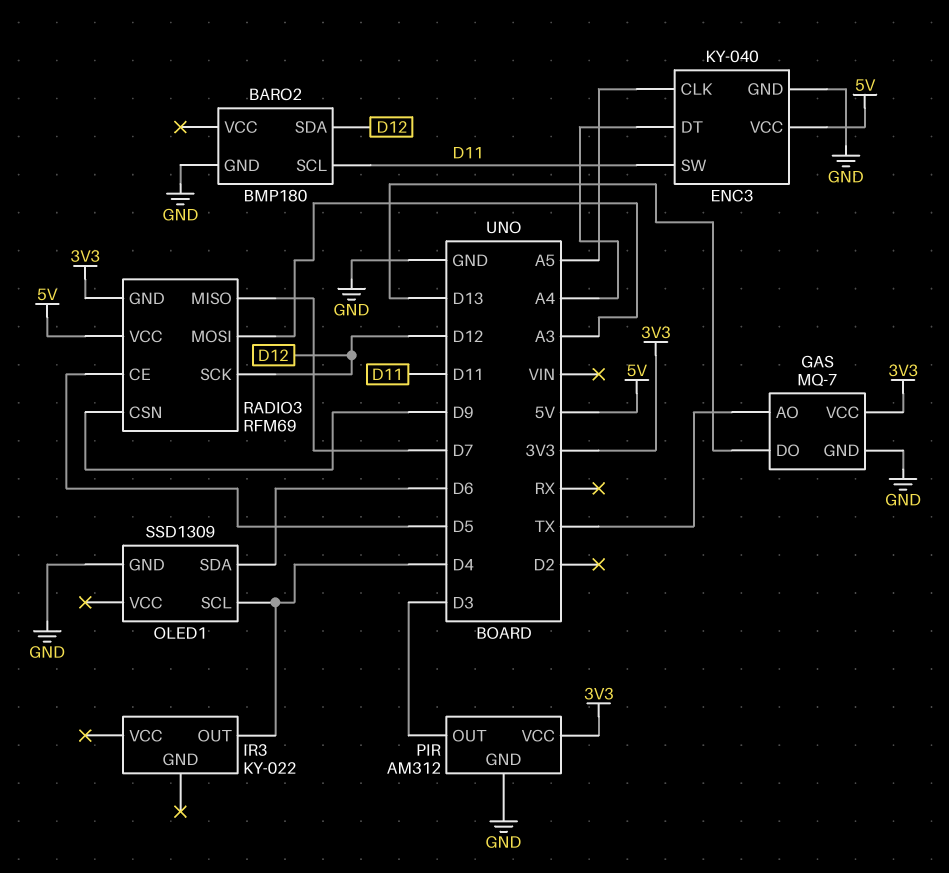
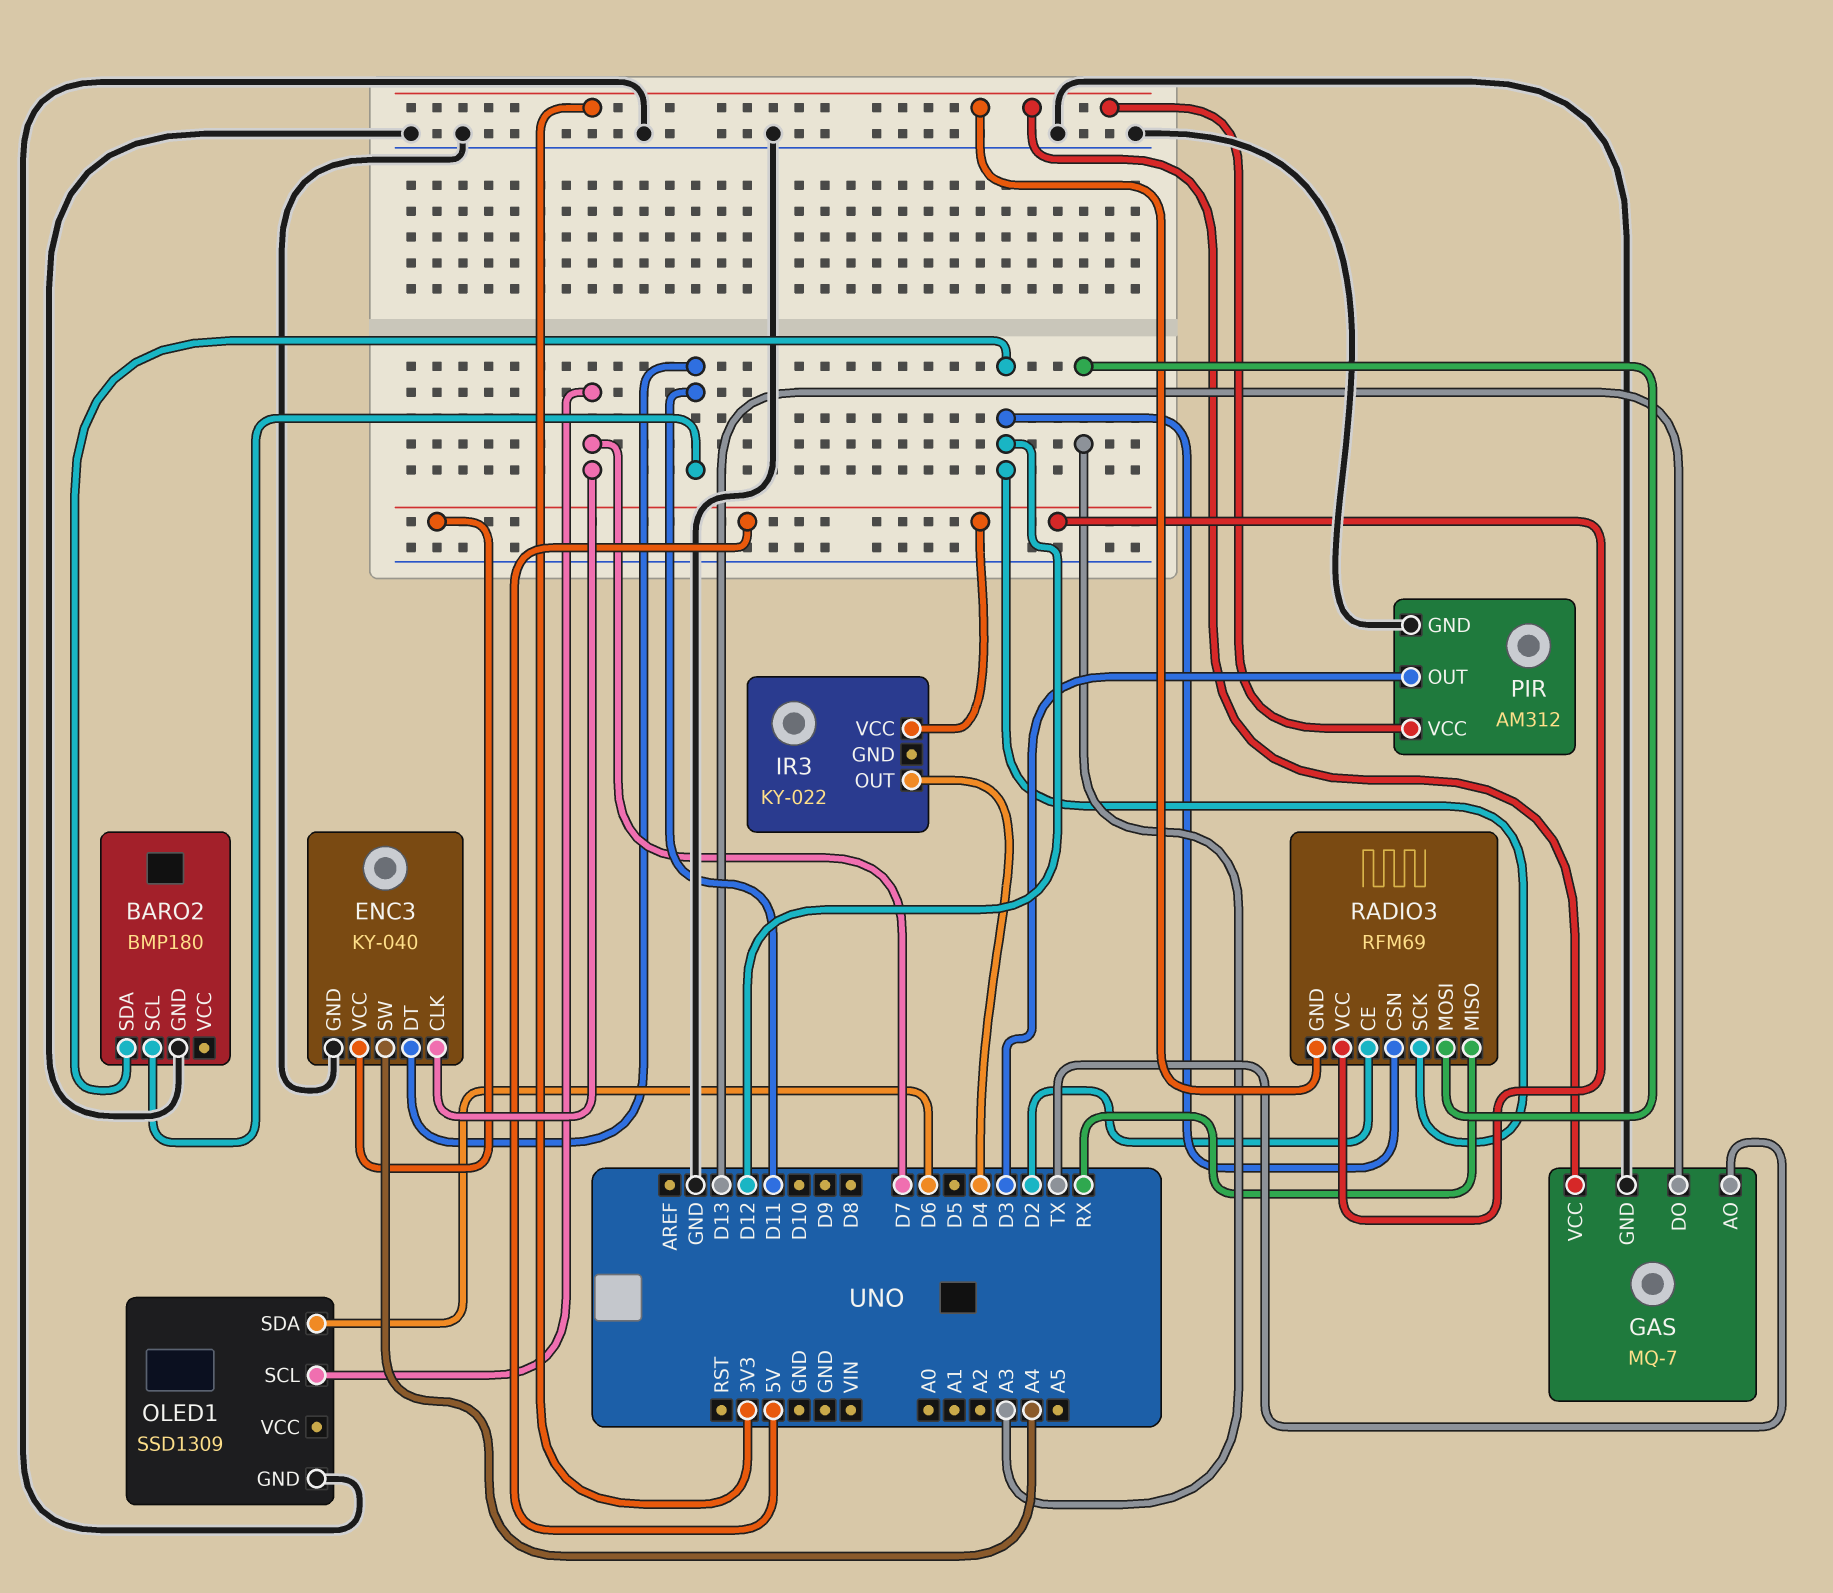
ENC3 pin CLK: A5 -> D7
ENC3 pin DT: A4 -> D11
ENC3 pin SW: D11 -> A4
IR3 pin VCC: none -> 5V
OLED1 pin SCL: D4 -> D7
RADIO3 pin CE: D5 -> D2
RADIO3 pin CSN: D9 -> D12
RADIO3 pin MISO: D7 -> RX

